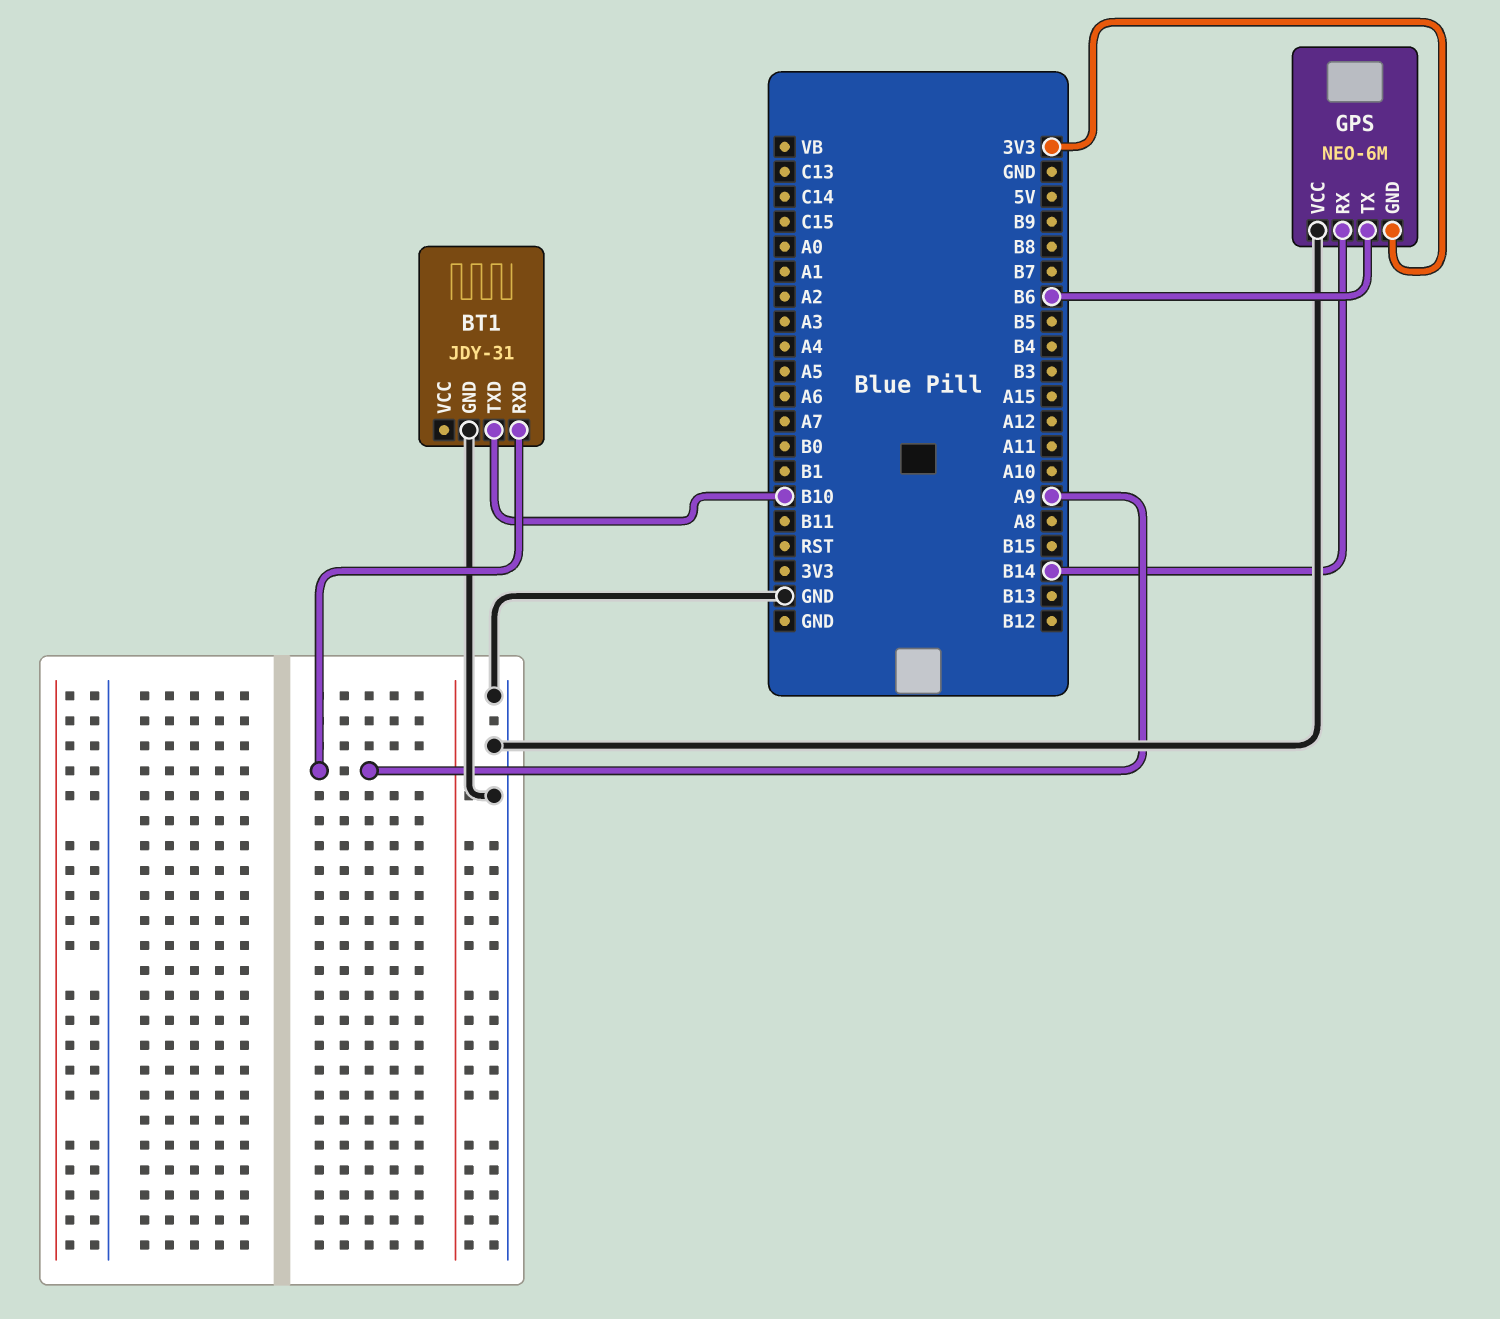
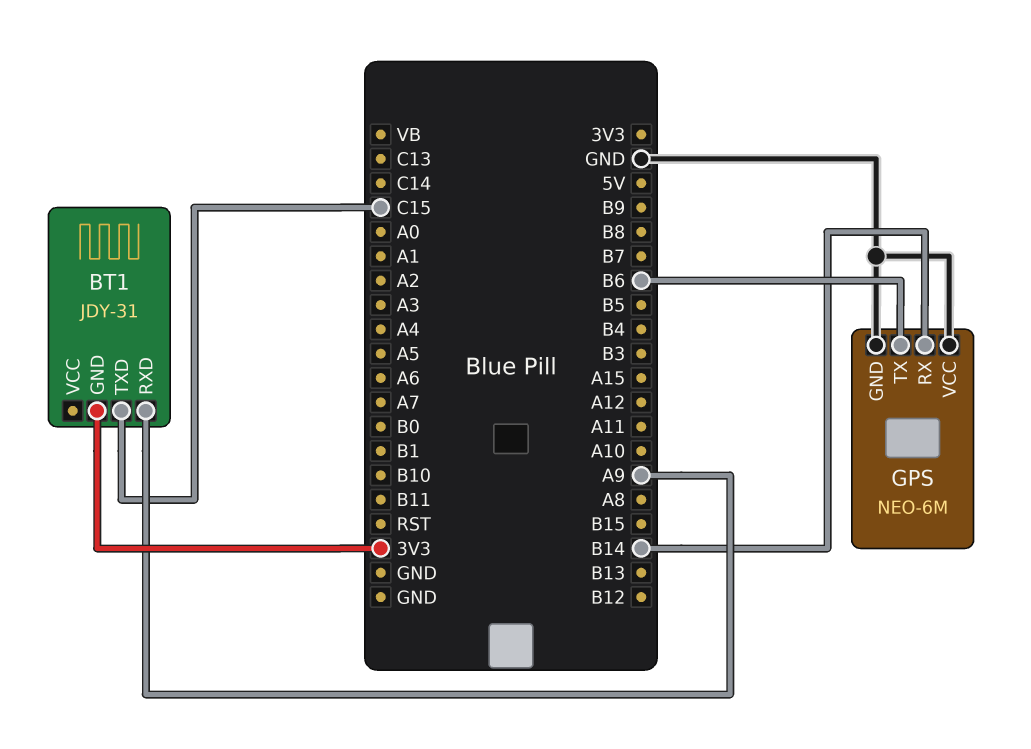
BT1 pin GND: GND -> 3V3
BT1 pin TXD: B10 -> C15
GPS pin GND: 3V3 -> GND

